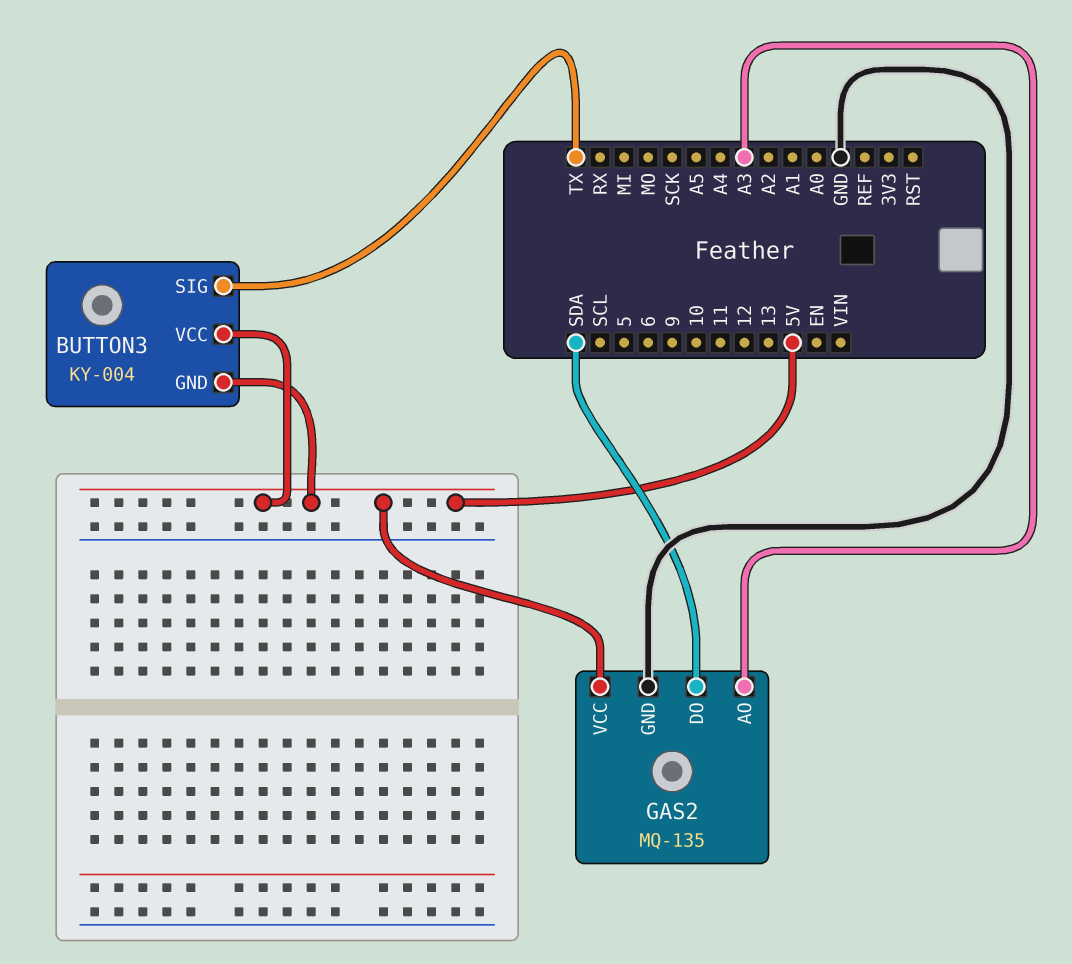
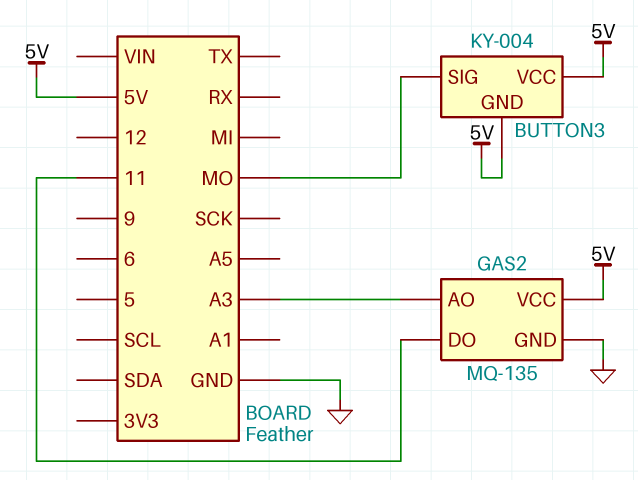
BUTTON3 pin SIG: TX -> MO
GAS2 pin DO: SDA -> 11

